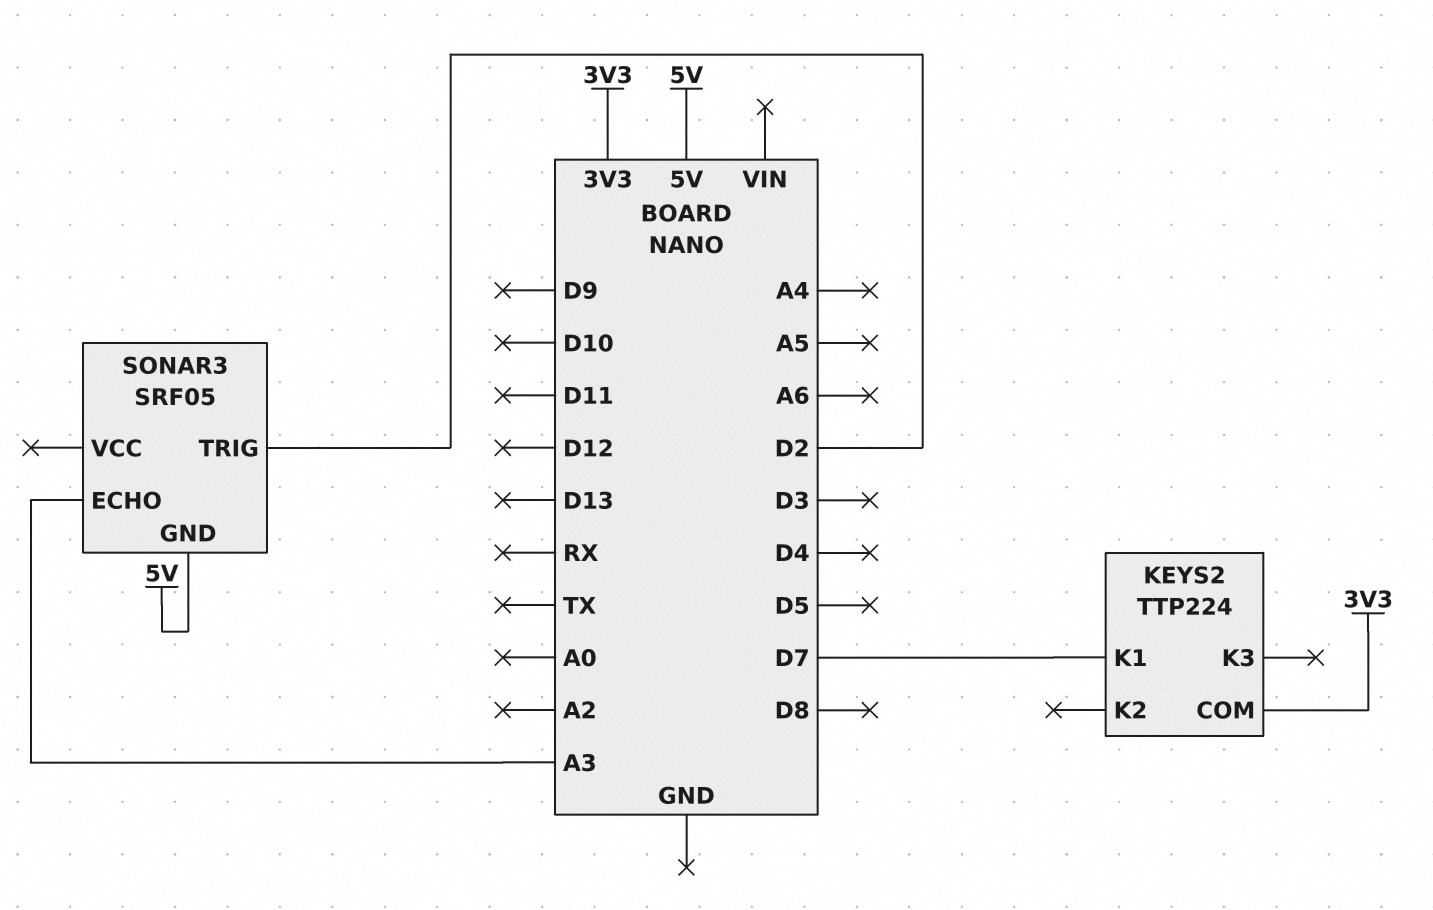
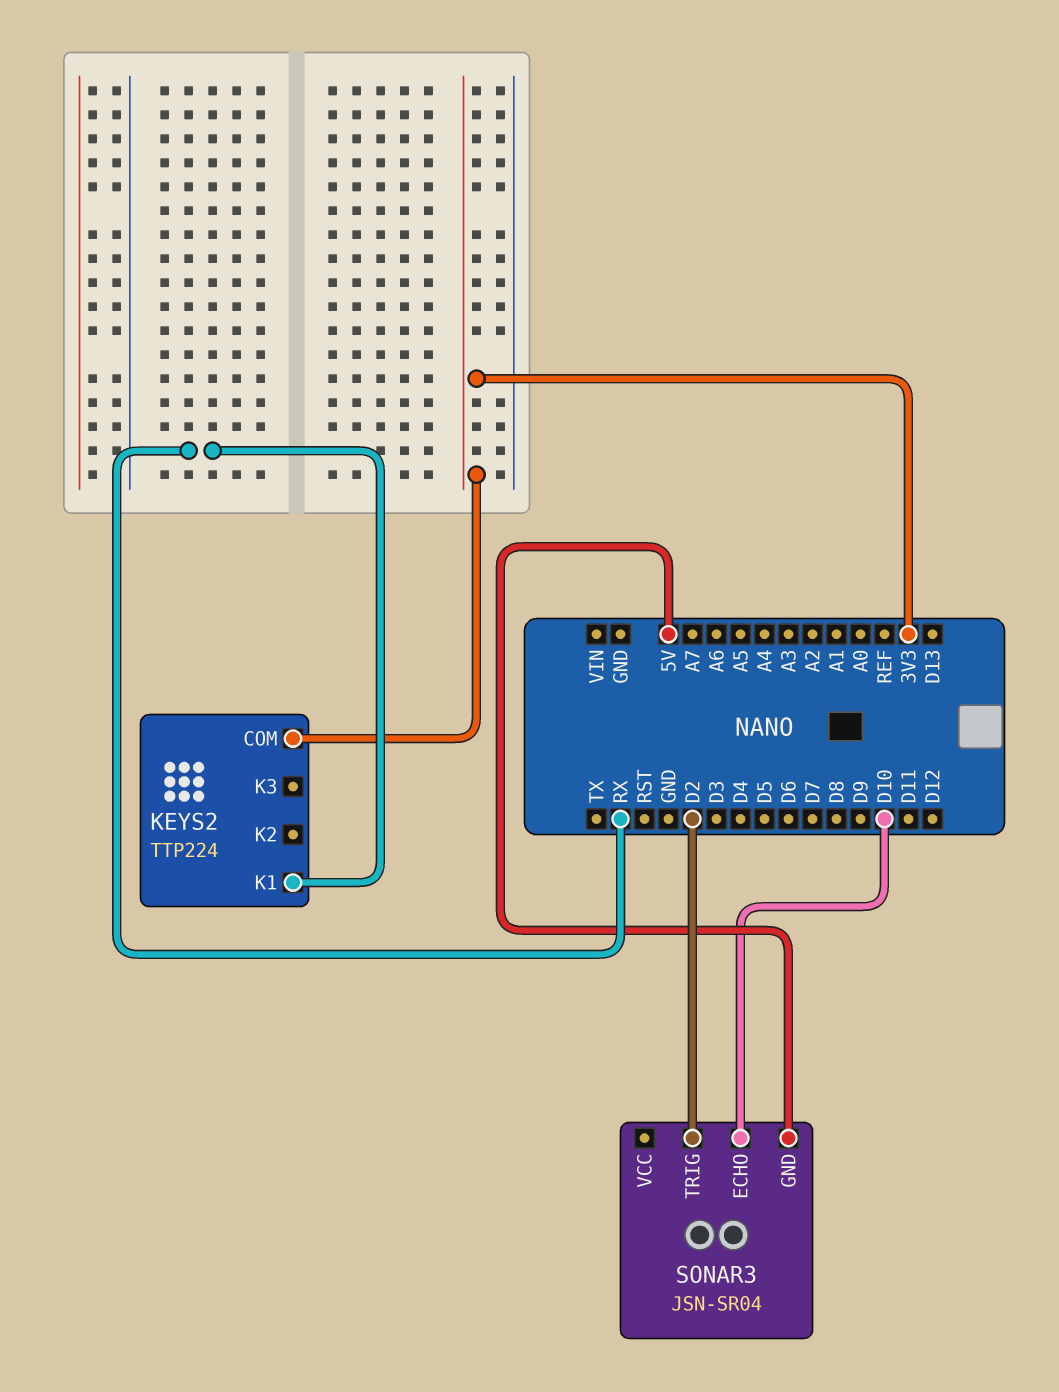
KEYS2 pin K1: D7 -> RX
SONAR3: SRF05 -> JSN-SR04
SONAR3 pin ECHO: A3 -> D10

